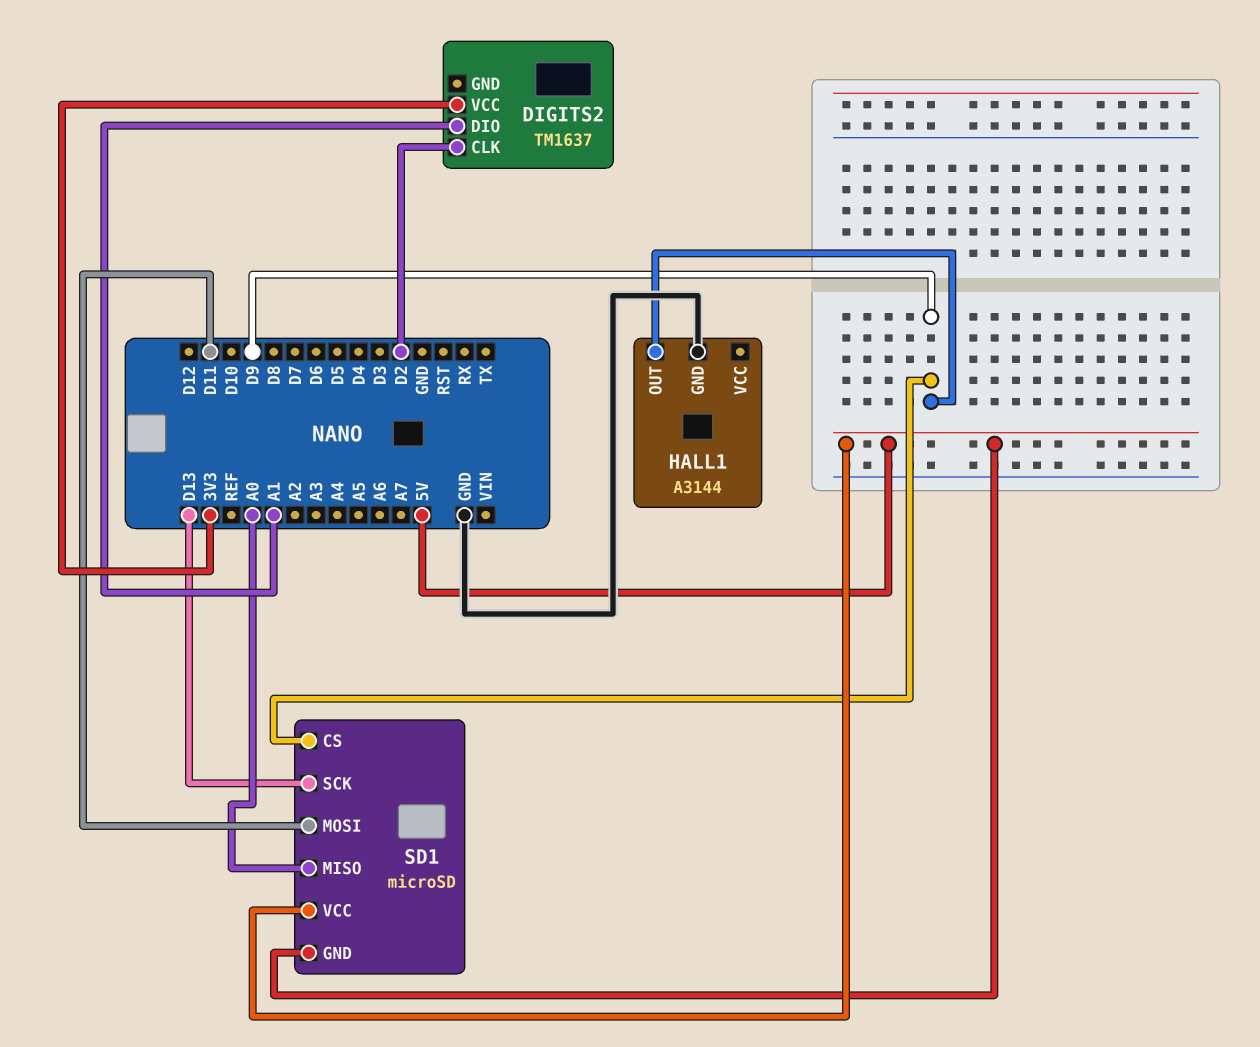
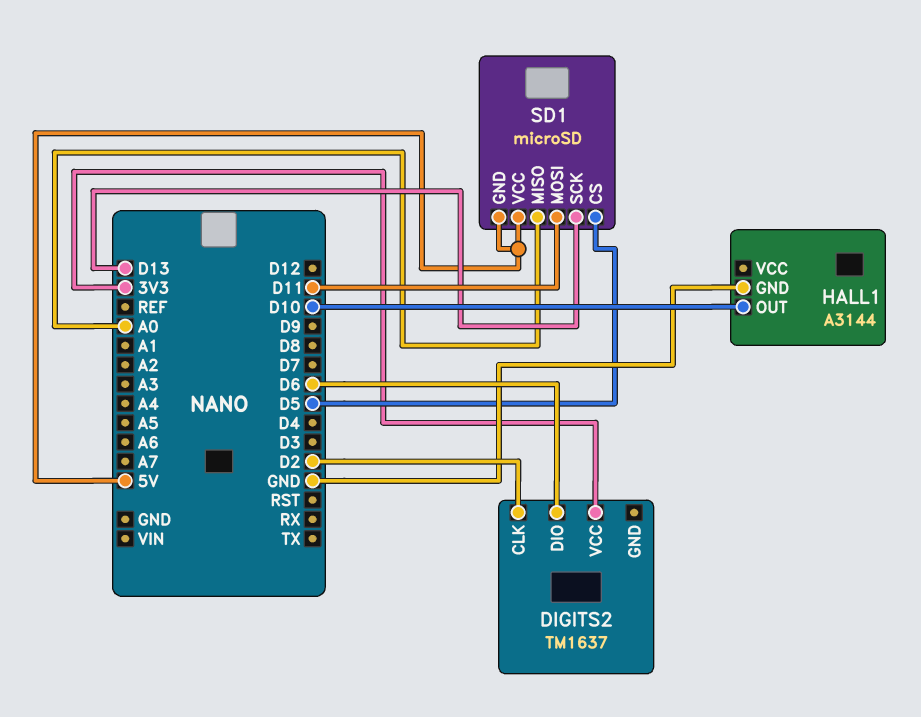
DIGITS2 pin DIO: A1 -> D6
HALL1 pin OUT: D9 -> D10
SD1 pin CS: D9 -> D5

